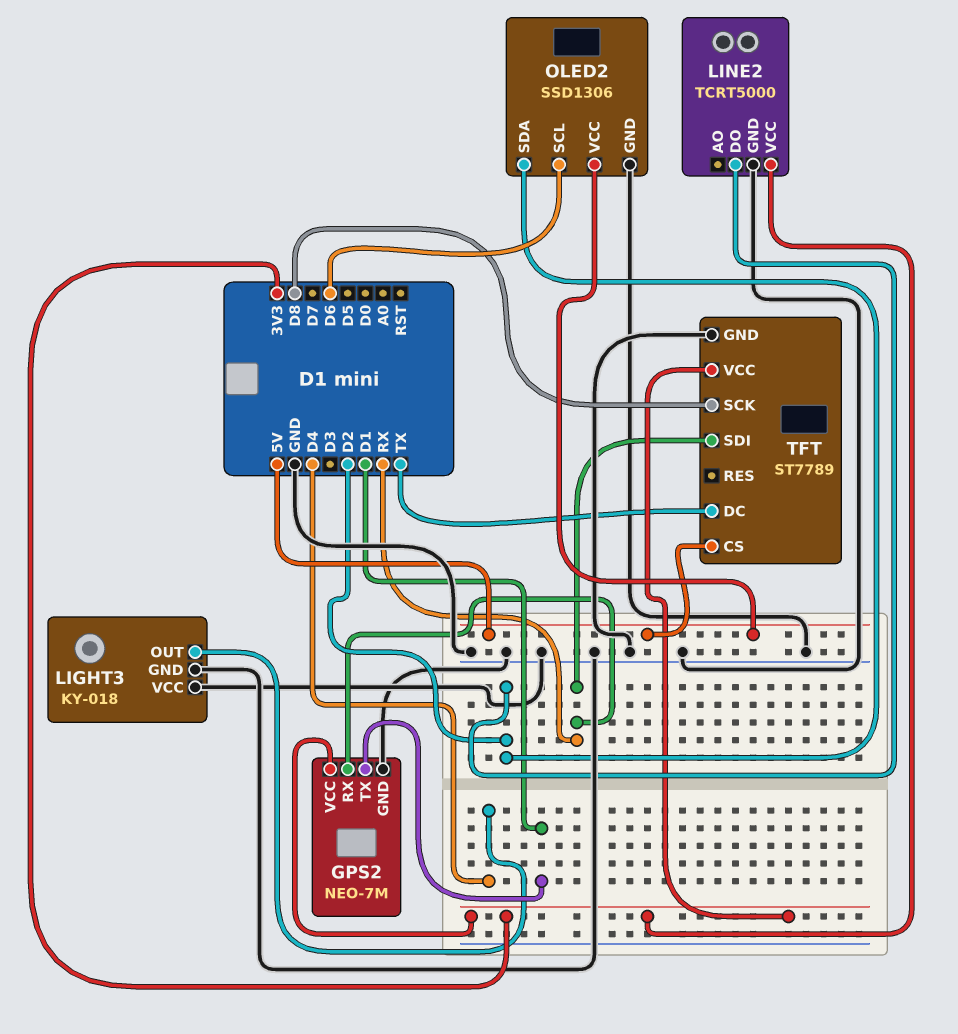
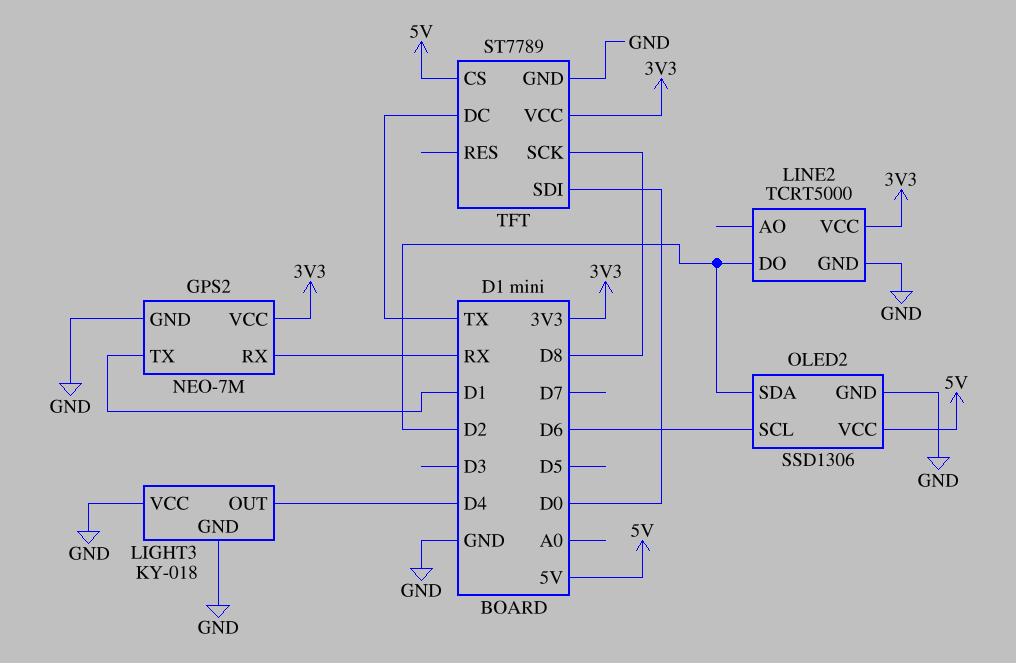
TFT pin SDI: RX -> D0

